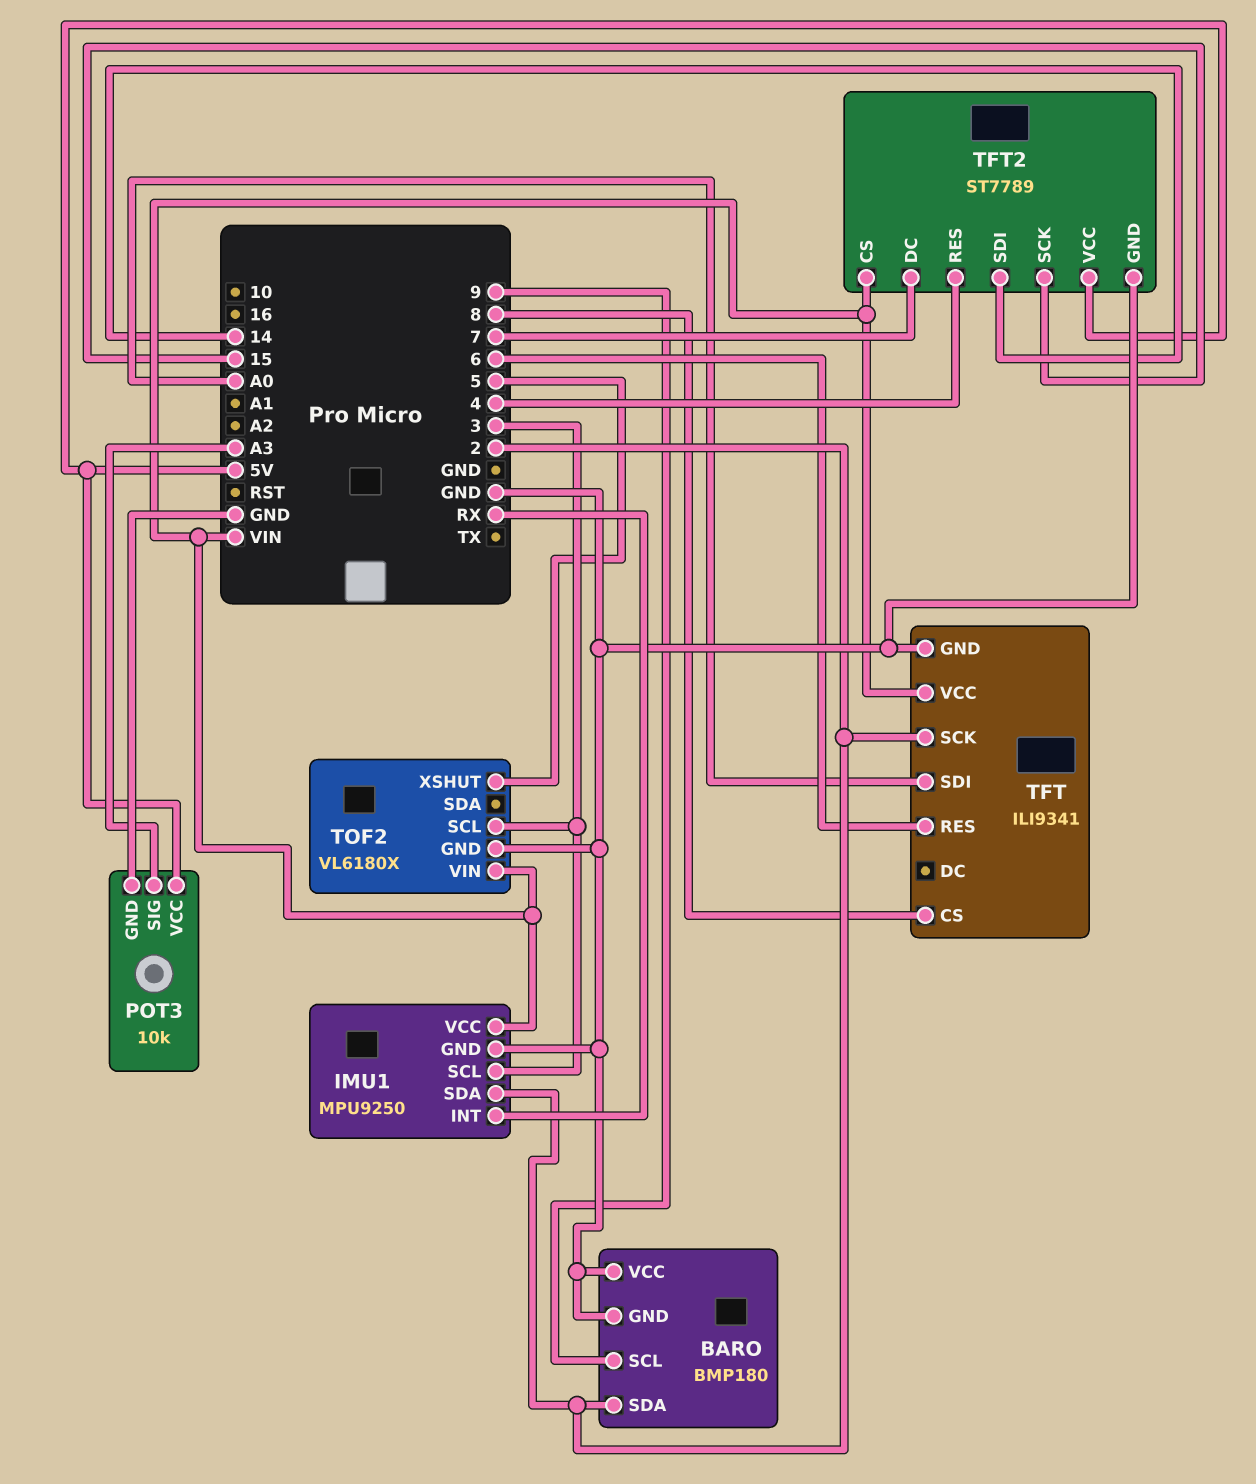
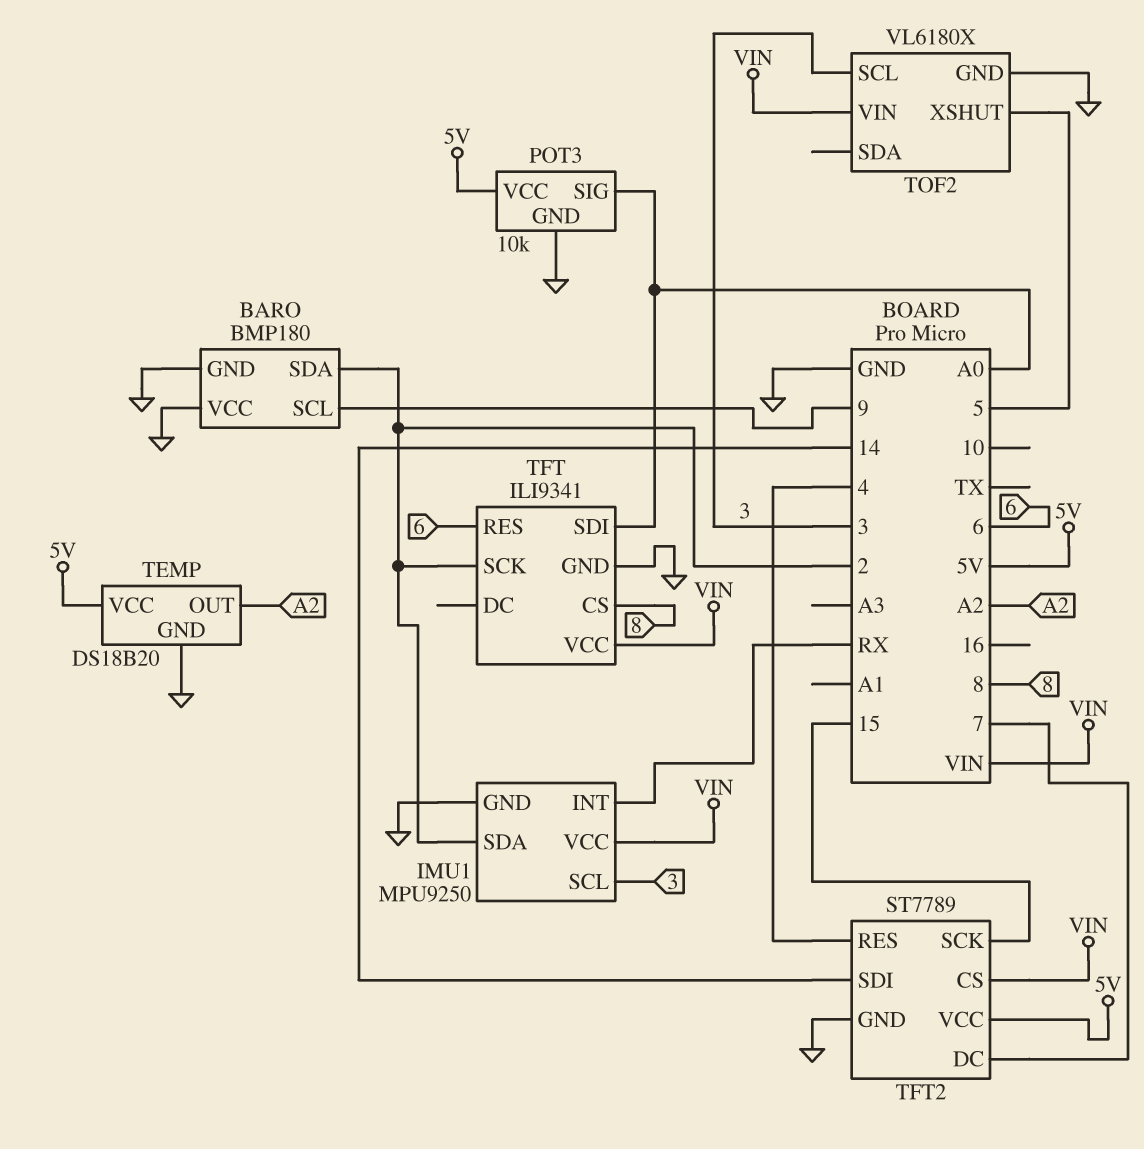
POT3 pin SIG: A3 -> A0
TEMP: none -> DS18B20
TEMP pin GND: none -> GND
TEMP pin OUT: none -> A2
TEMP pin VCC: none -> 5V

